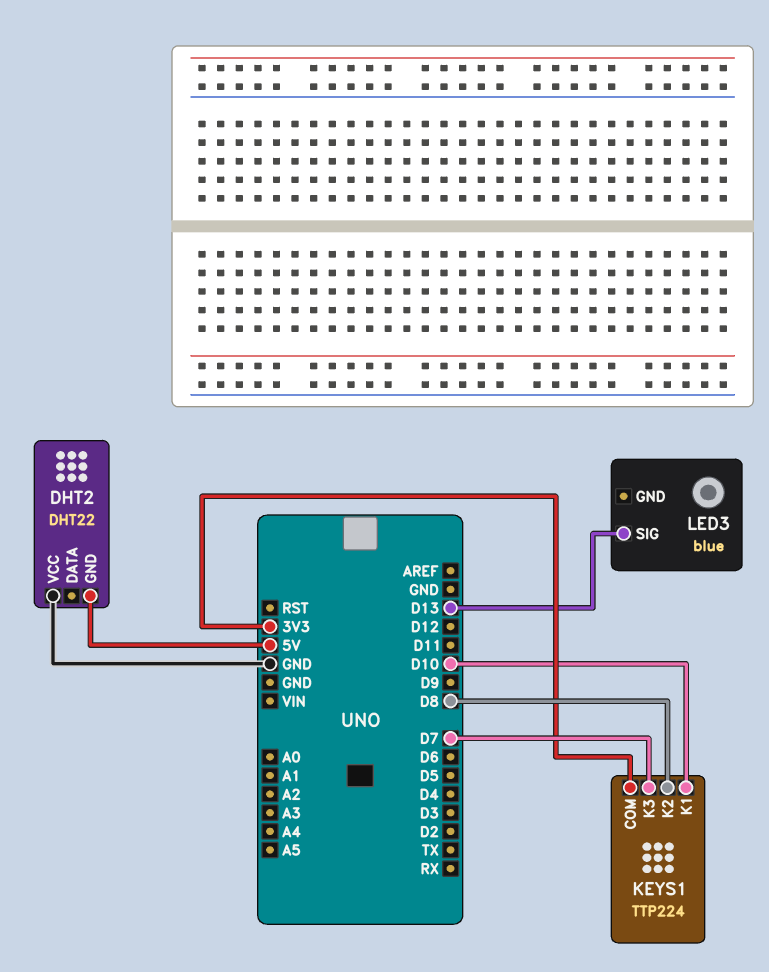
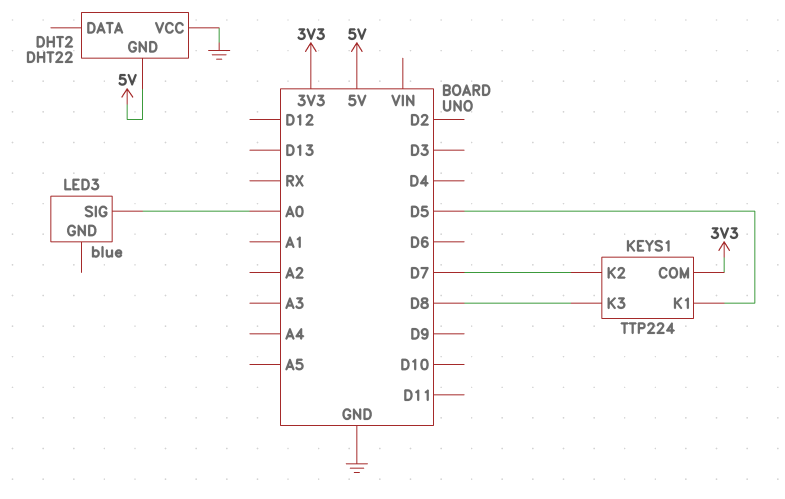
KEYS1 pin K1: D10 -> D5
KEYS1 pin K2: D8 -> D7
KEYS1 pin K3: D7 -> D8
LED3 pin SIG: D13 -> A0

